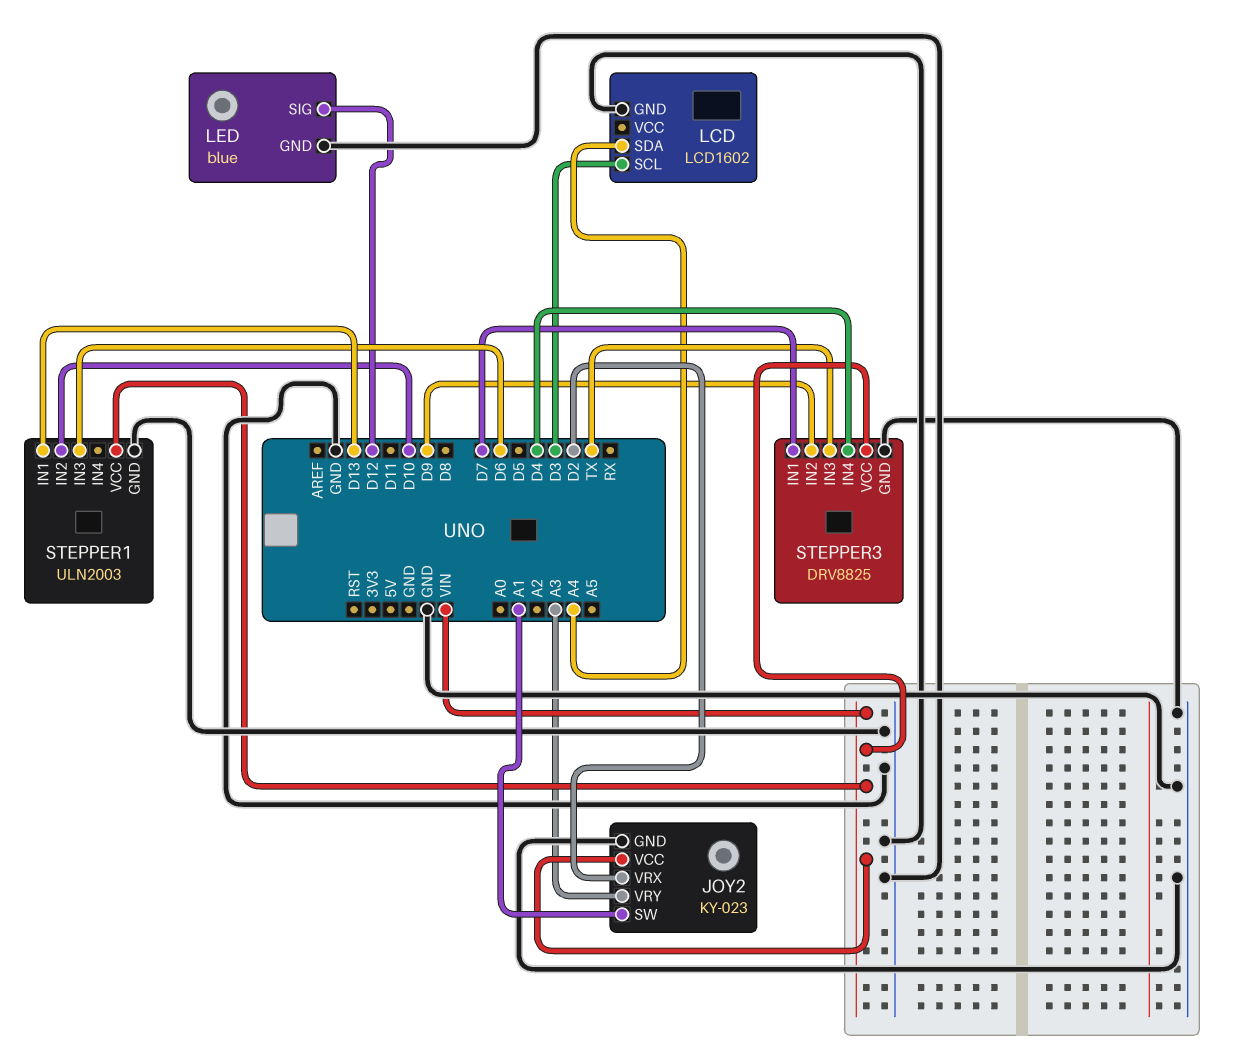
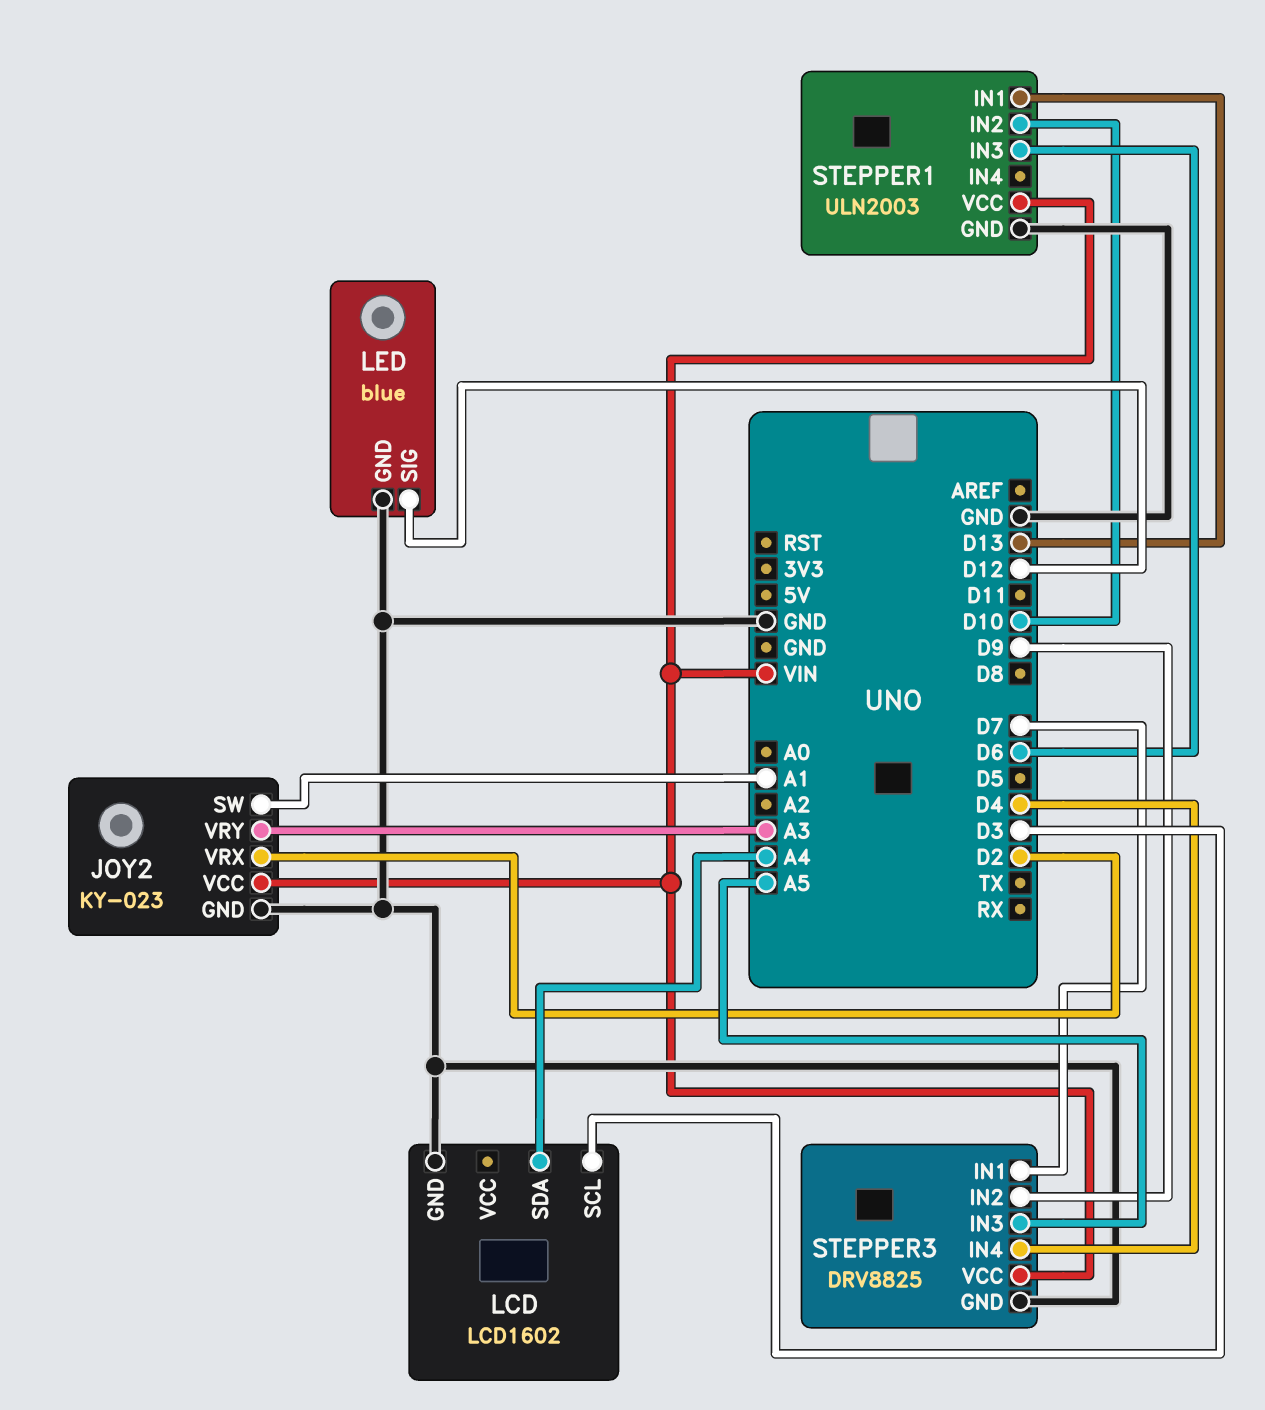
STEPPER3 pin IN3: TX -> A5

